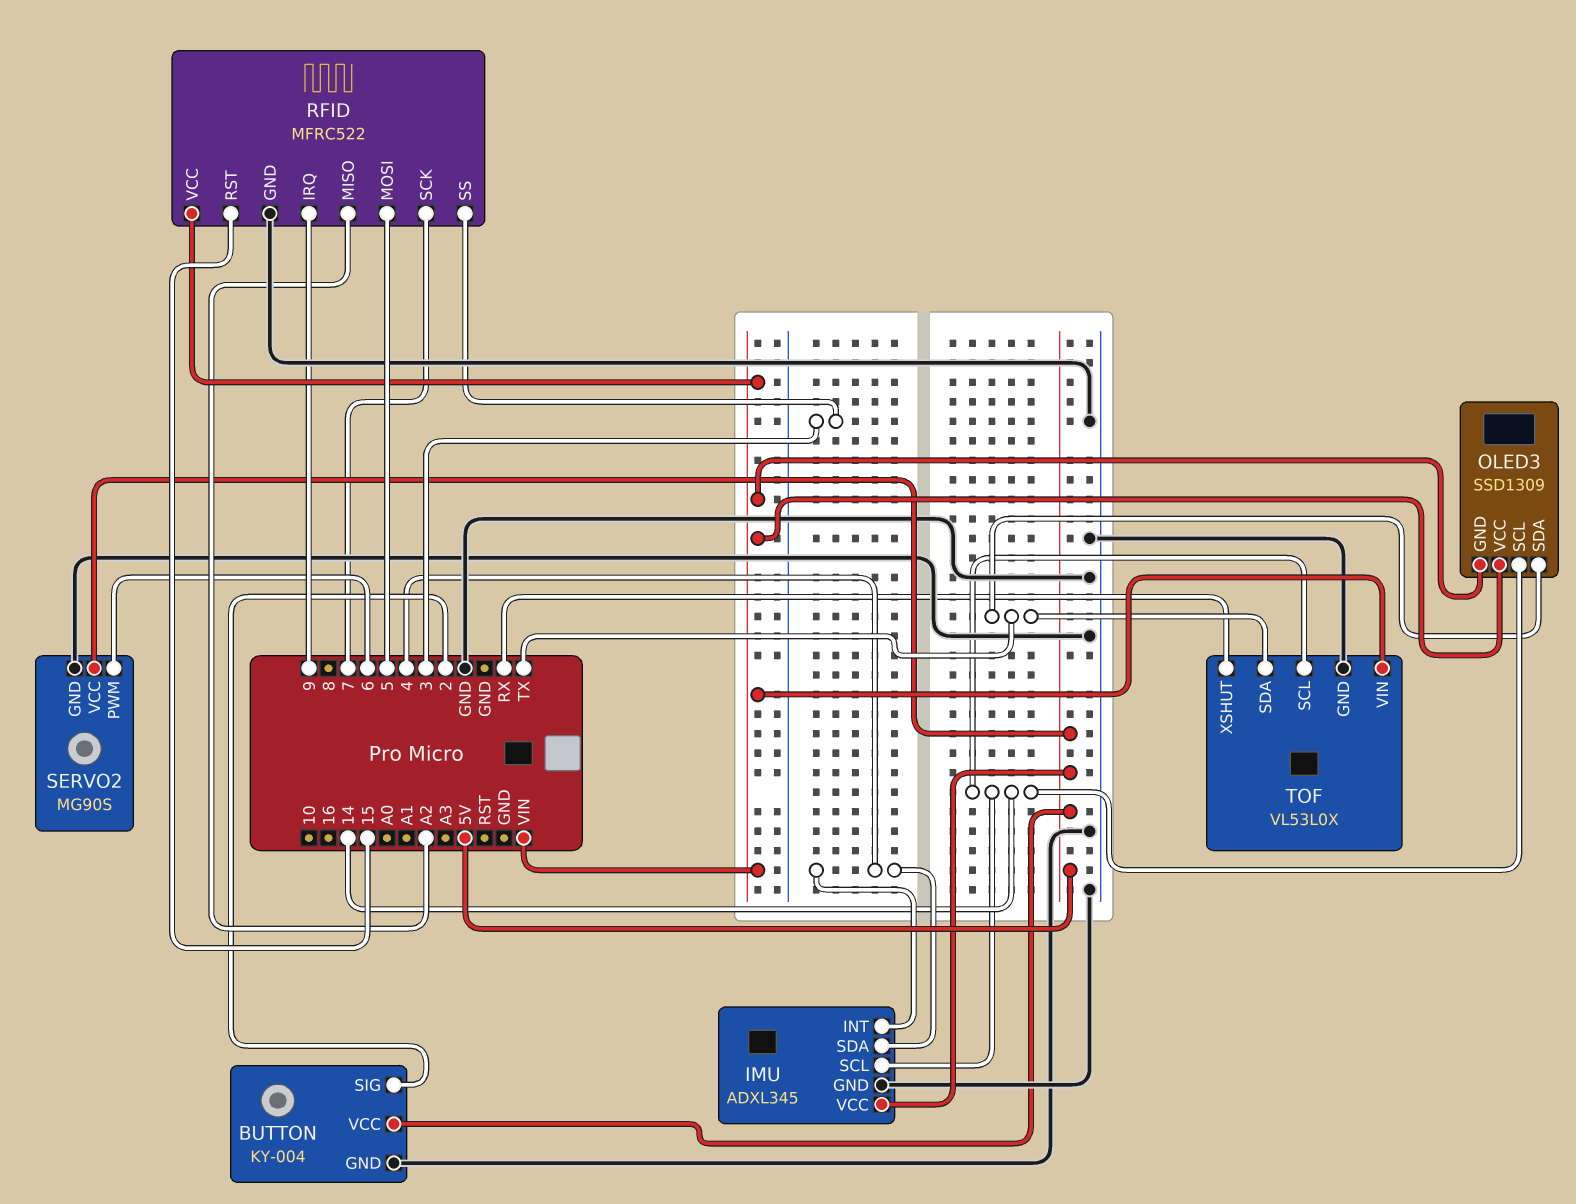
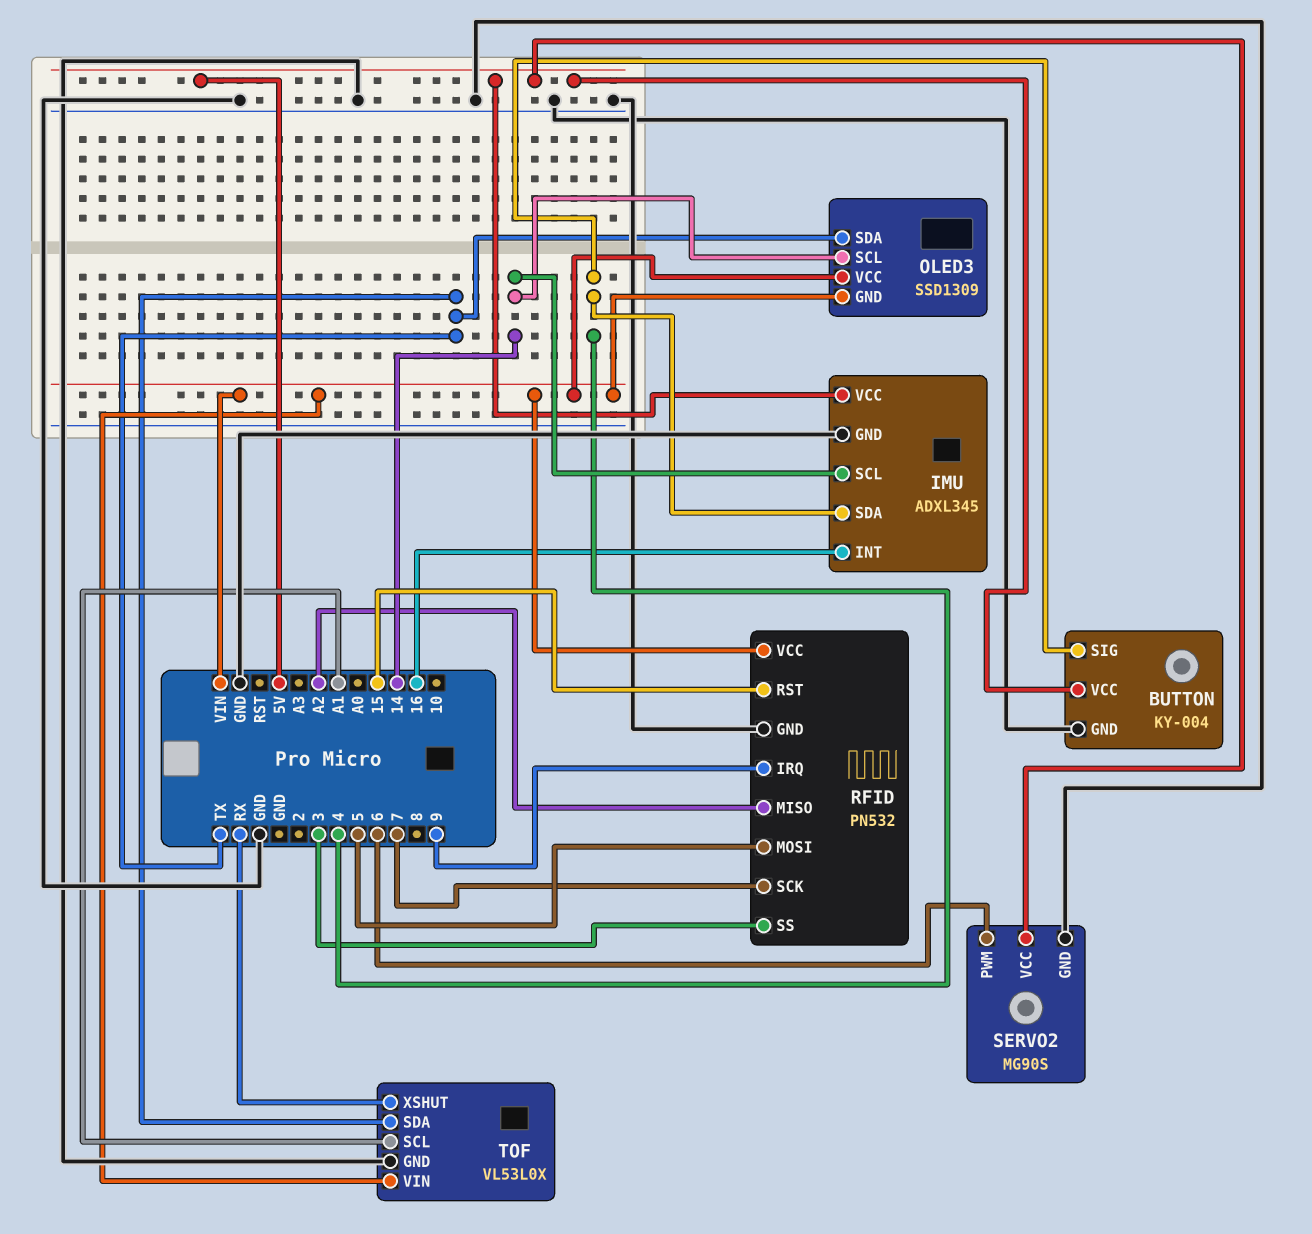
BUTTON pin SIG: 2 -> 4
IMU pin INT: 4 -> 16
RFID: MFRC522 -> PN532
TOF pin SCL: 14 -> A1

